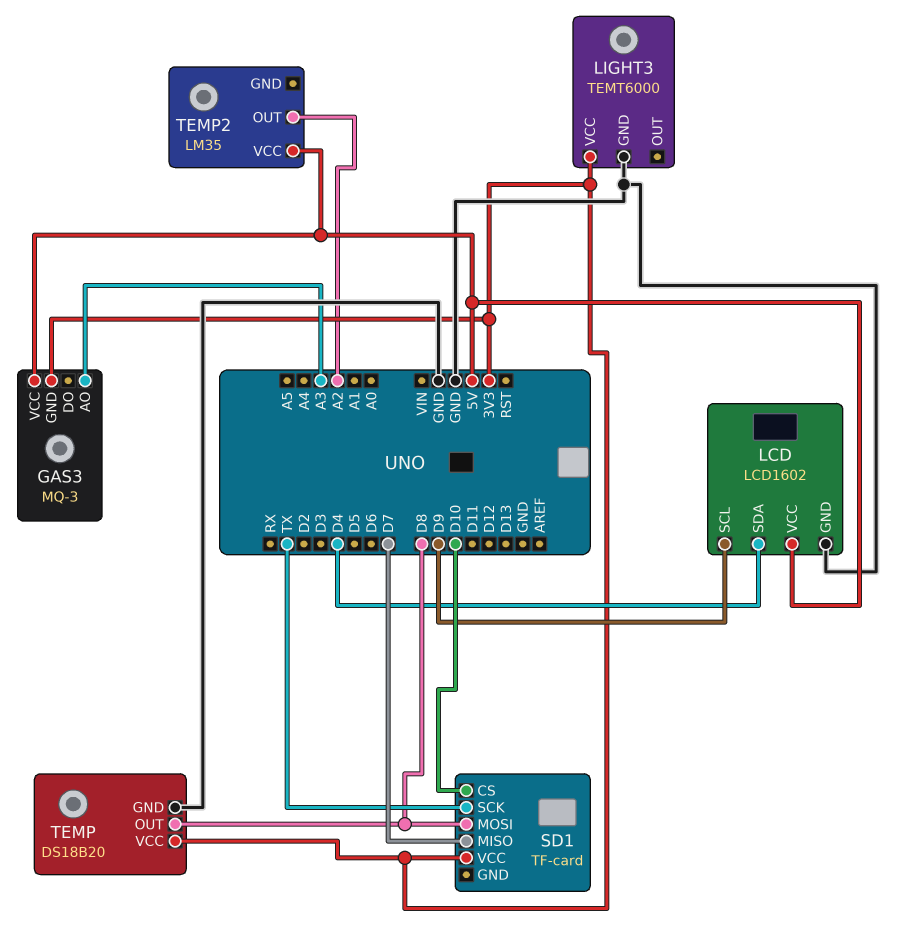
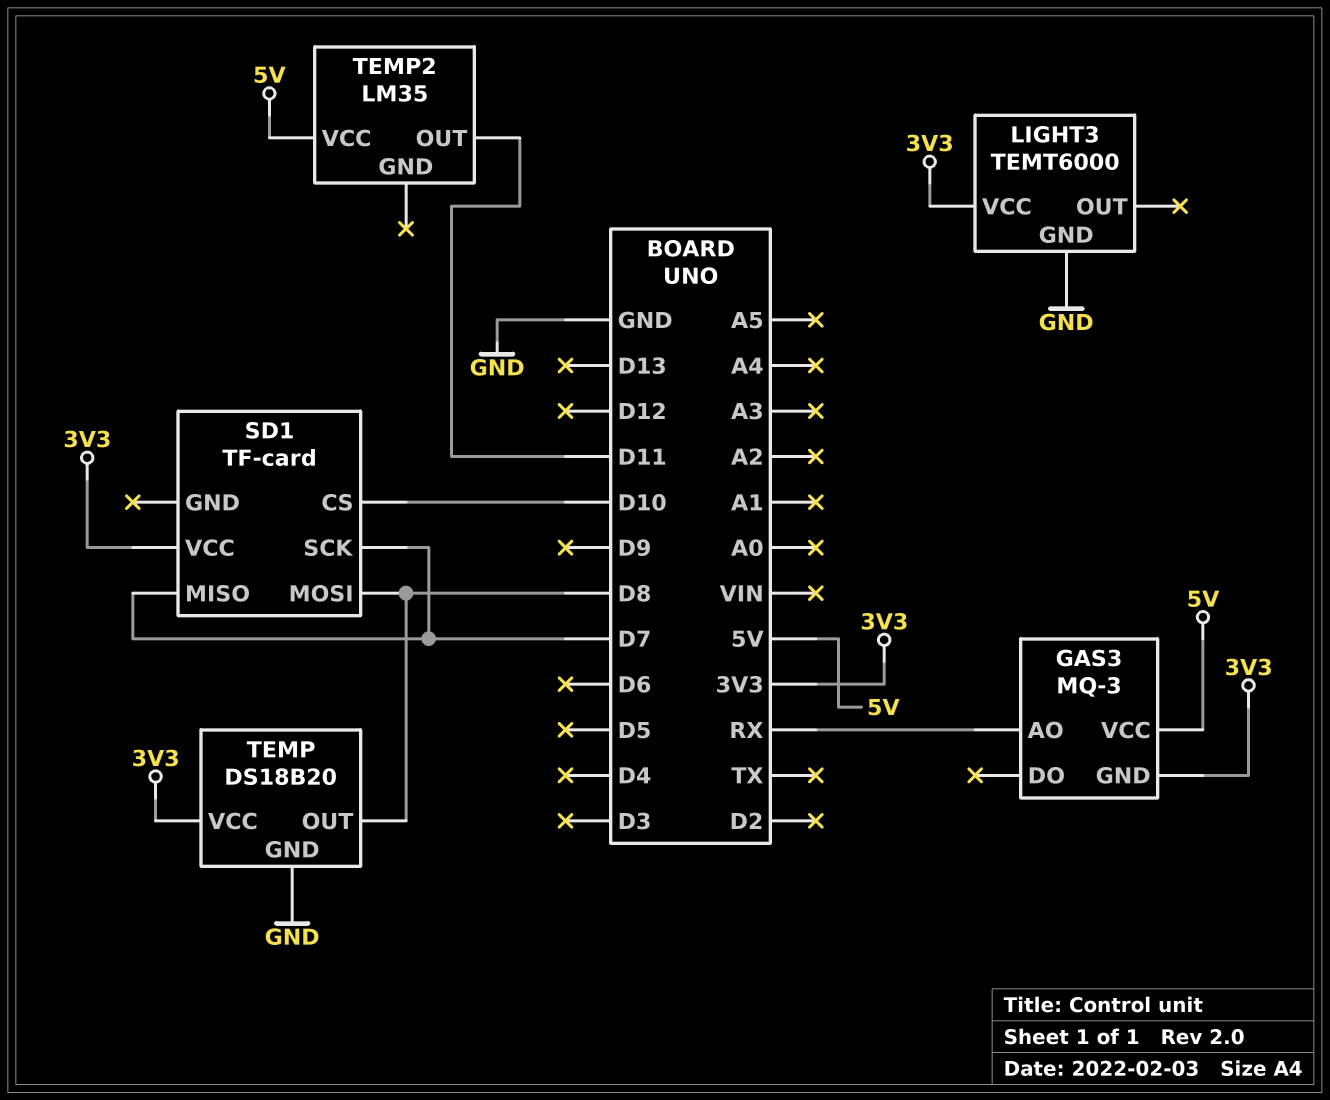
GAS3 pin AO: A3 -> RX
LCD: LCD1602 -> none
LCD pin GND: GND -> none
LCD pin SCL: D9 -> none
LCD pin SDA: D4 -> none
LCD pin VCC: 5V -> none
SD1 pin SCK: TX -> D7
TEMP2 pin OUT: A2 -> D11

